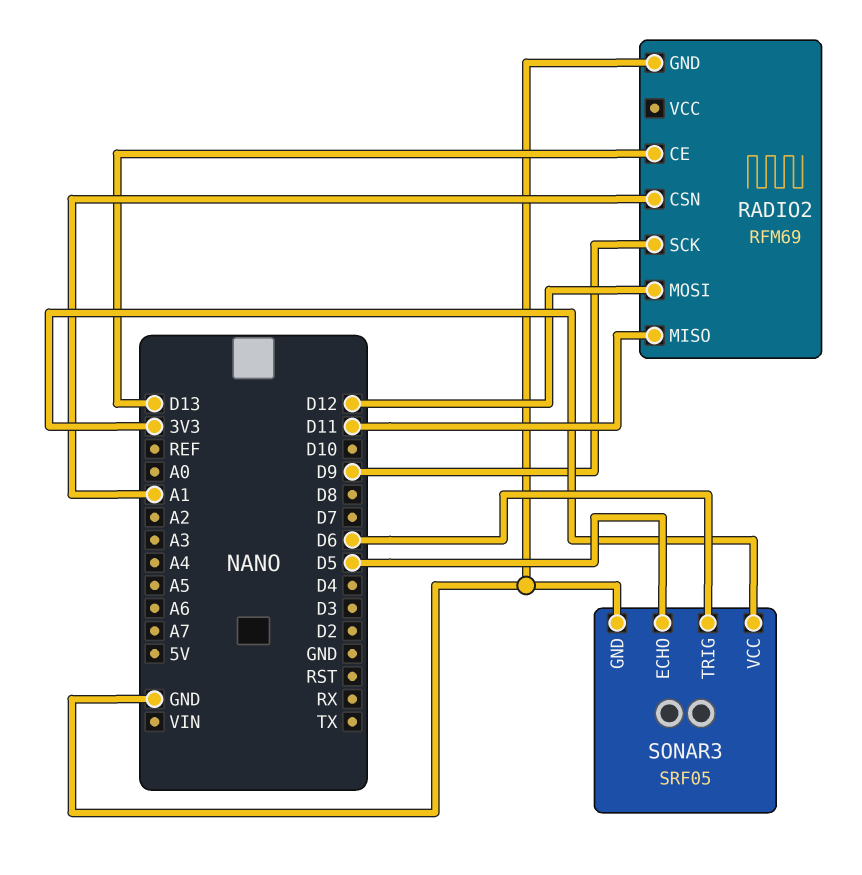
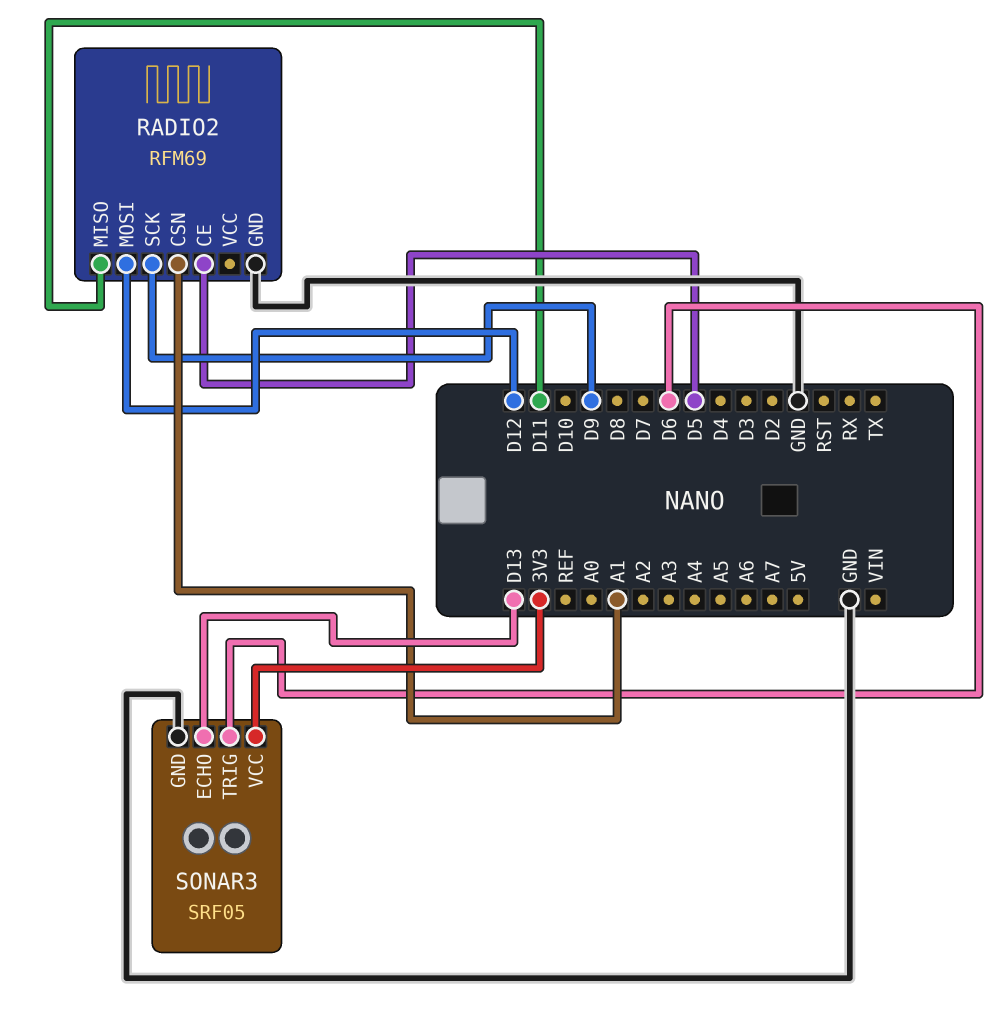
RADIO2 pin CE: D13 -> D5
SONAR3 pin ECHO: D5 -> D13

